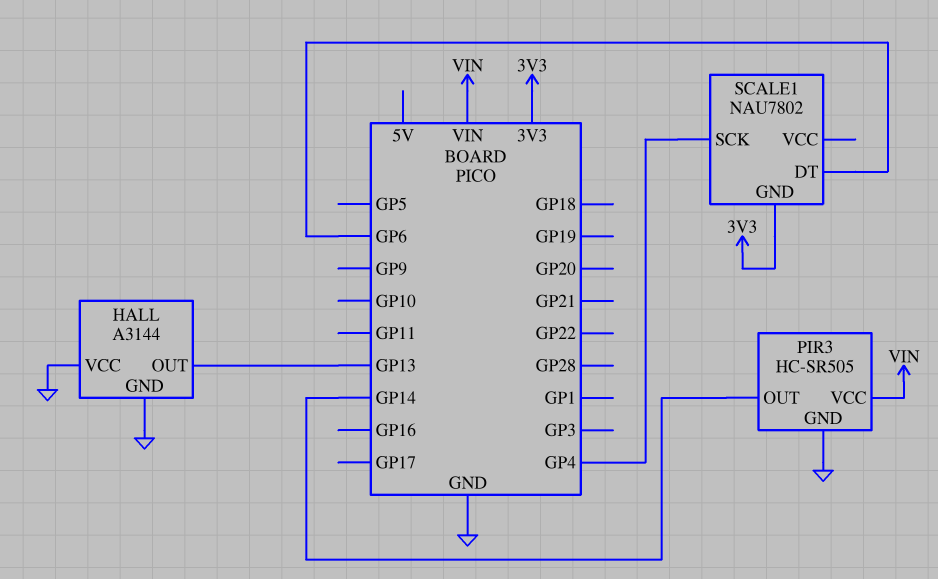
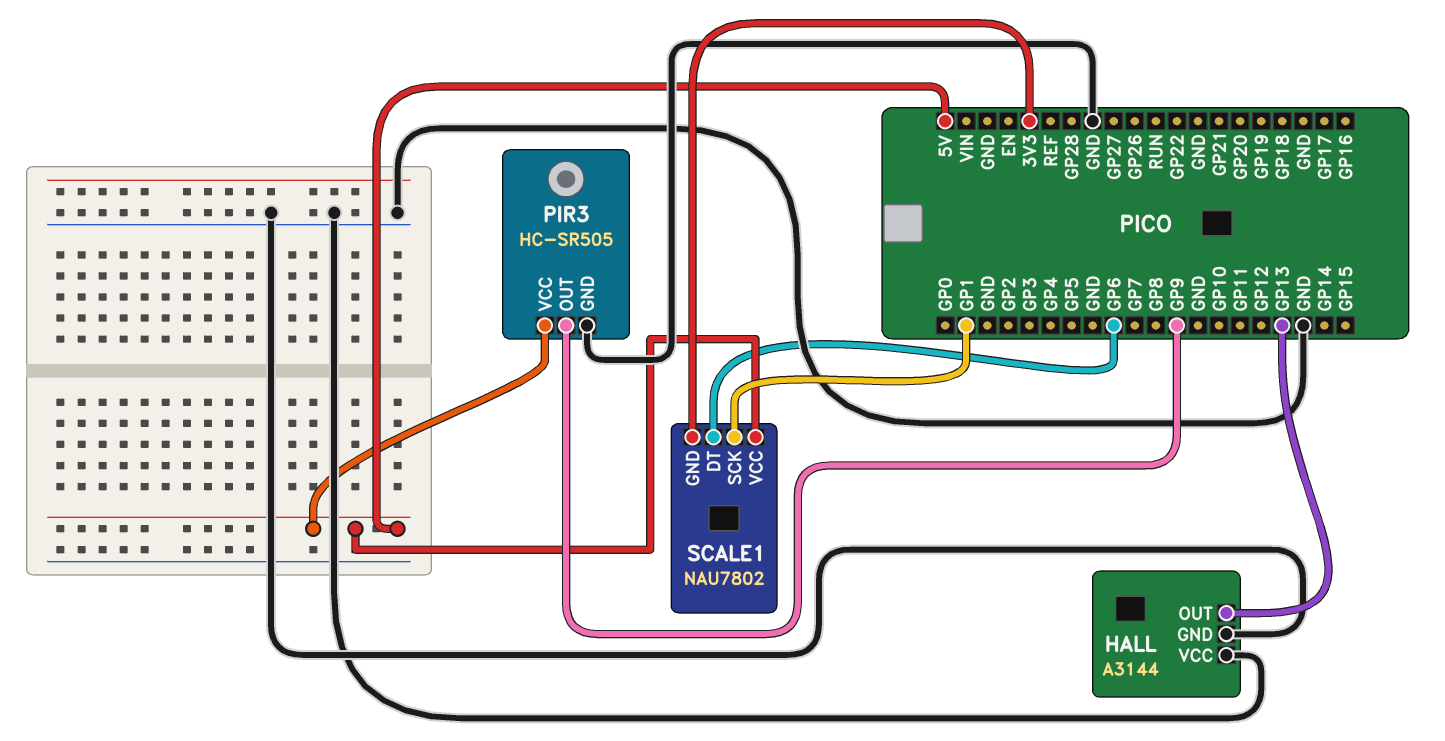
PIR3 pin OUT: GP14 -> GP9
PIR3 pin VCC: VIN -> 5V
SCALE1 pin SCK: GP4 -> GP1
SCALE1 pin VCC: none -> 5V

